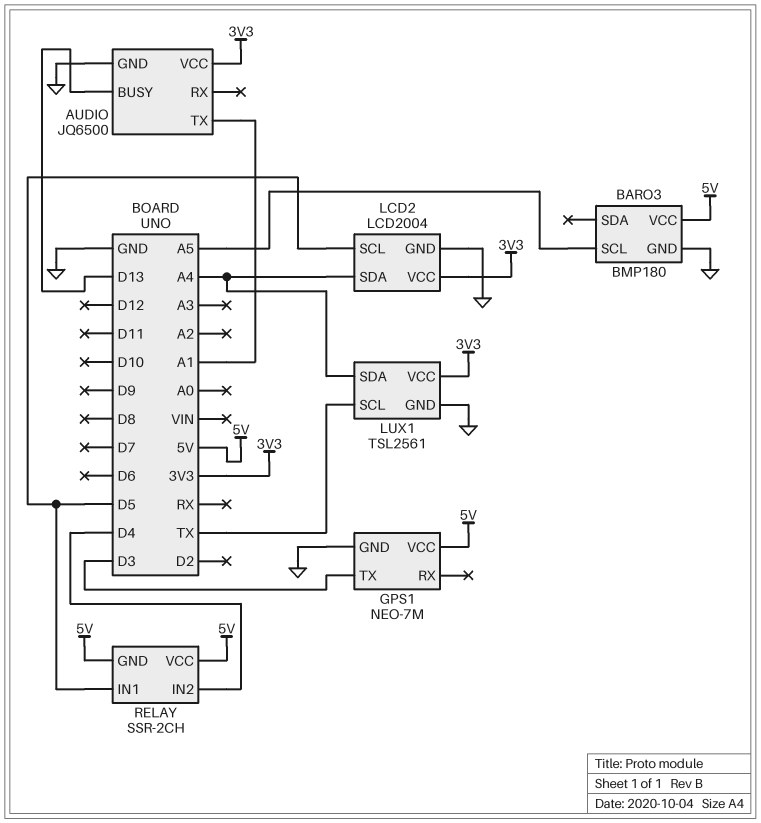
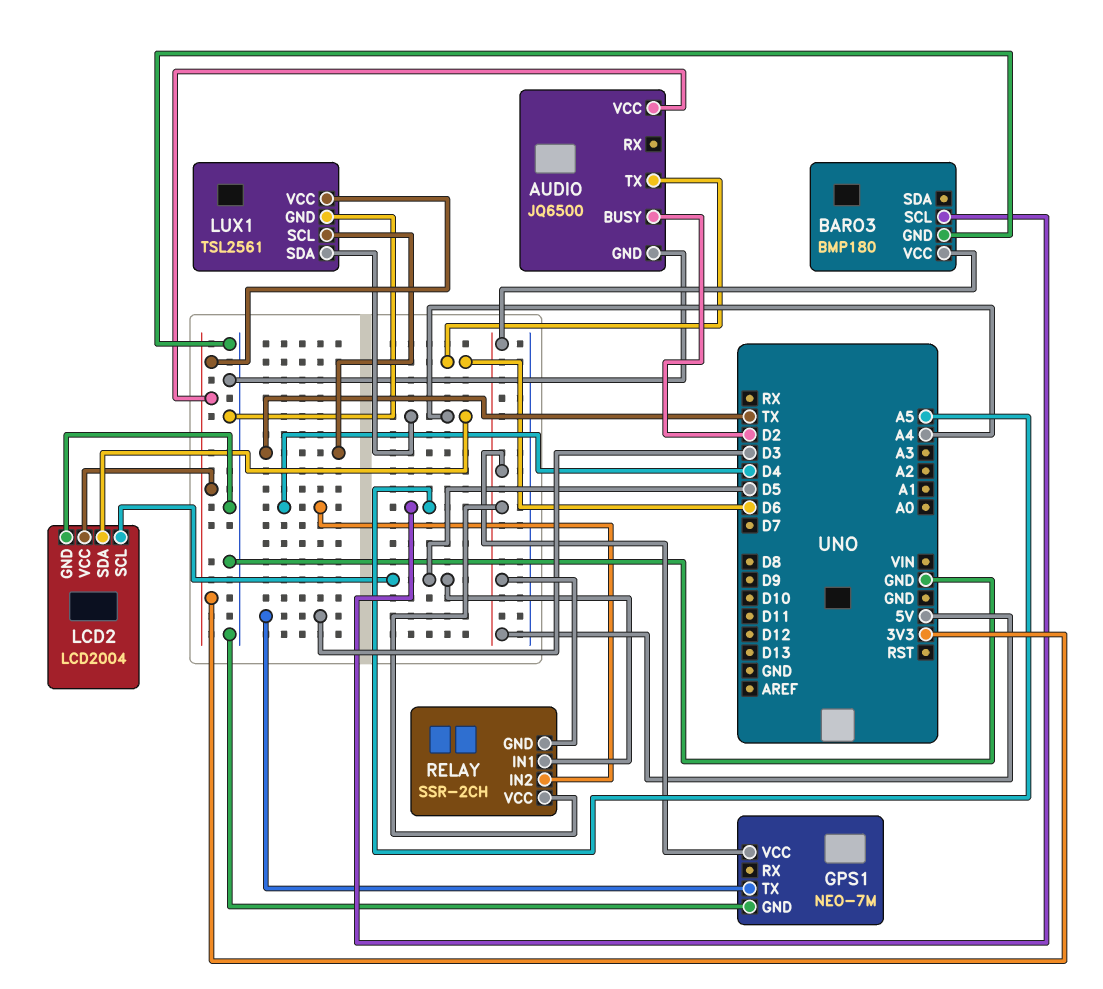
AUDIO pin BUSY: D13 -> D2
AUDIO pin TX: A1 -> D6

